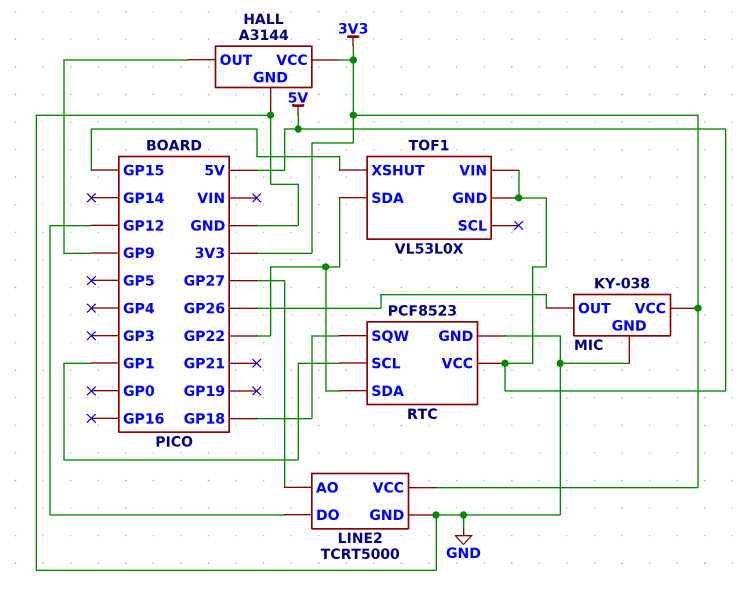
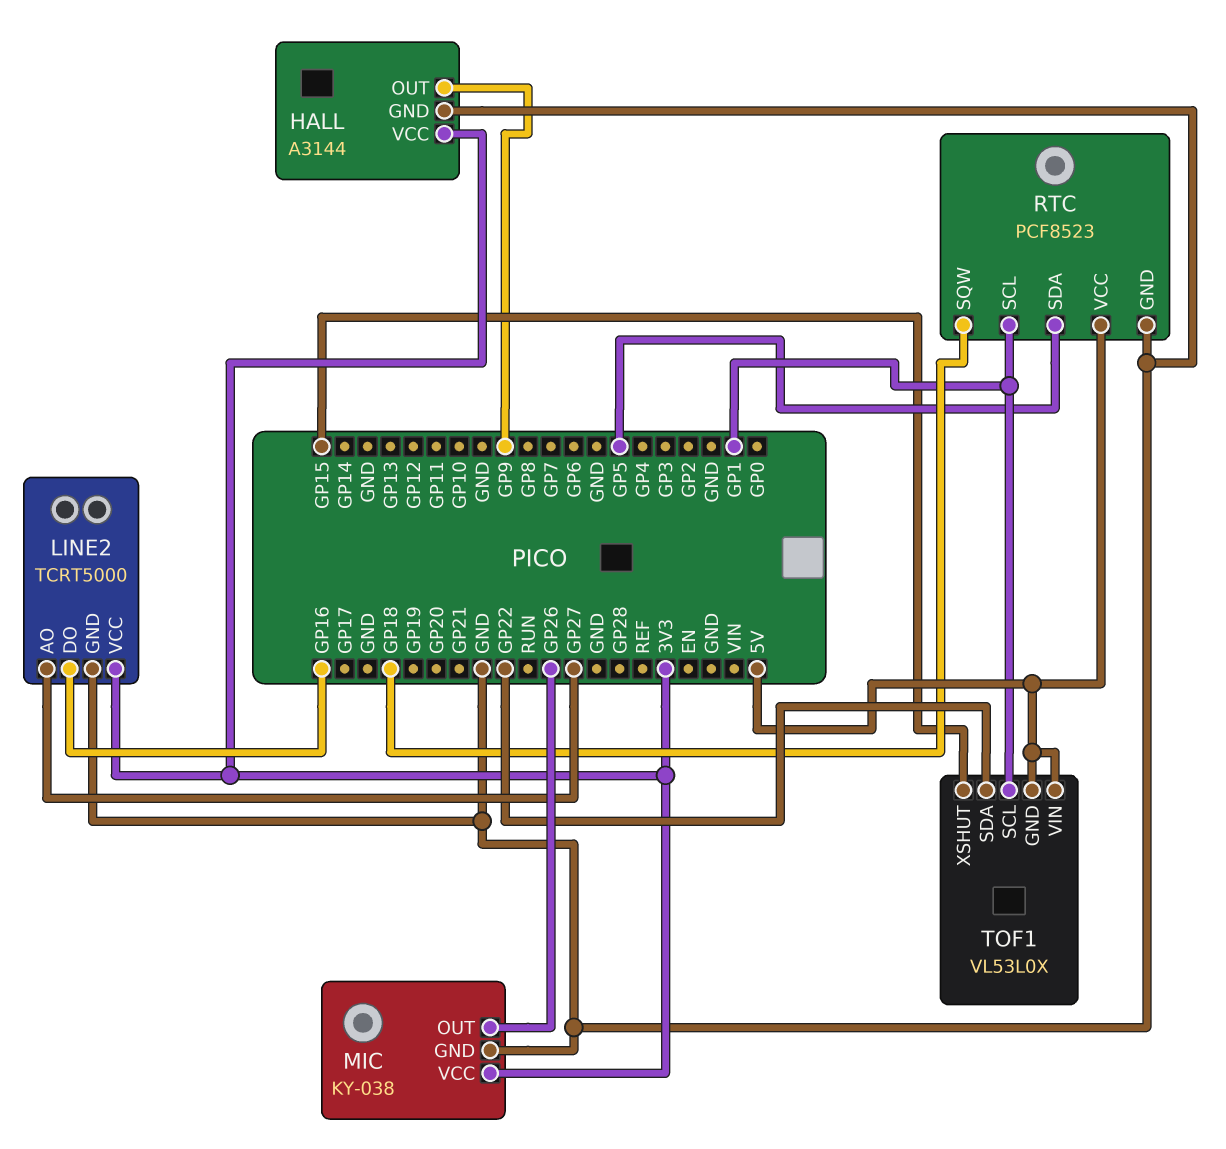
LINE2 pin DO: GP12 -> GP16
RTC pin SDA: GP22 -> GP5
TOF1 pin SCL: none -> GP1

